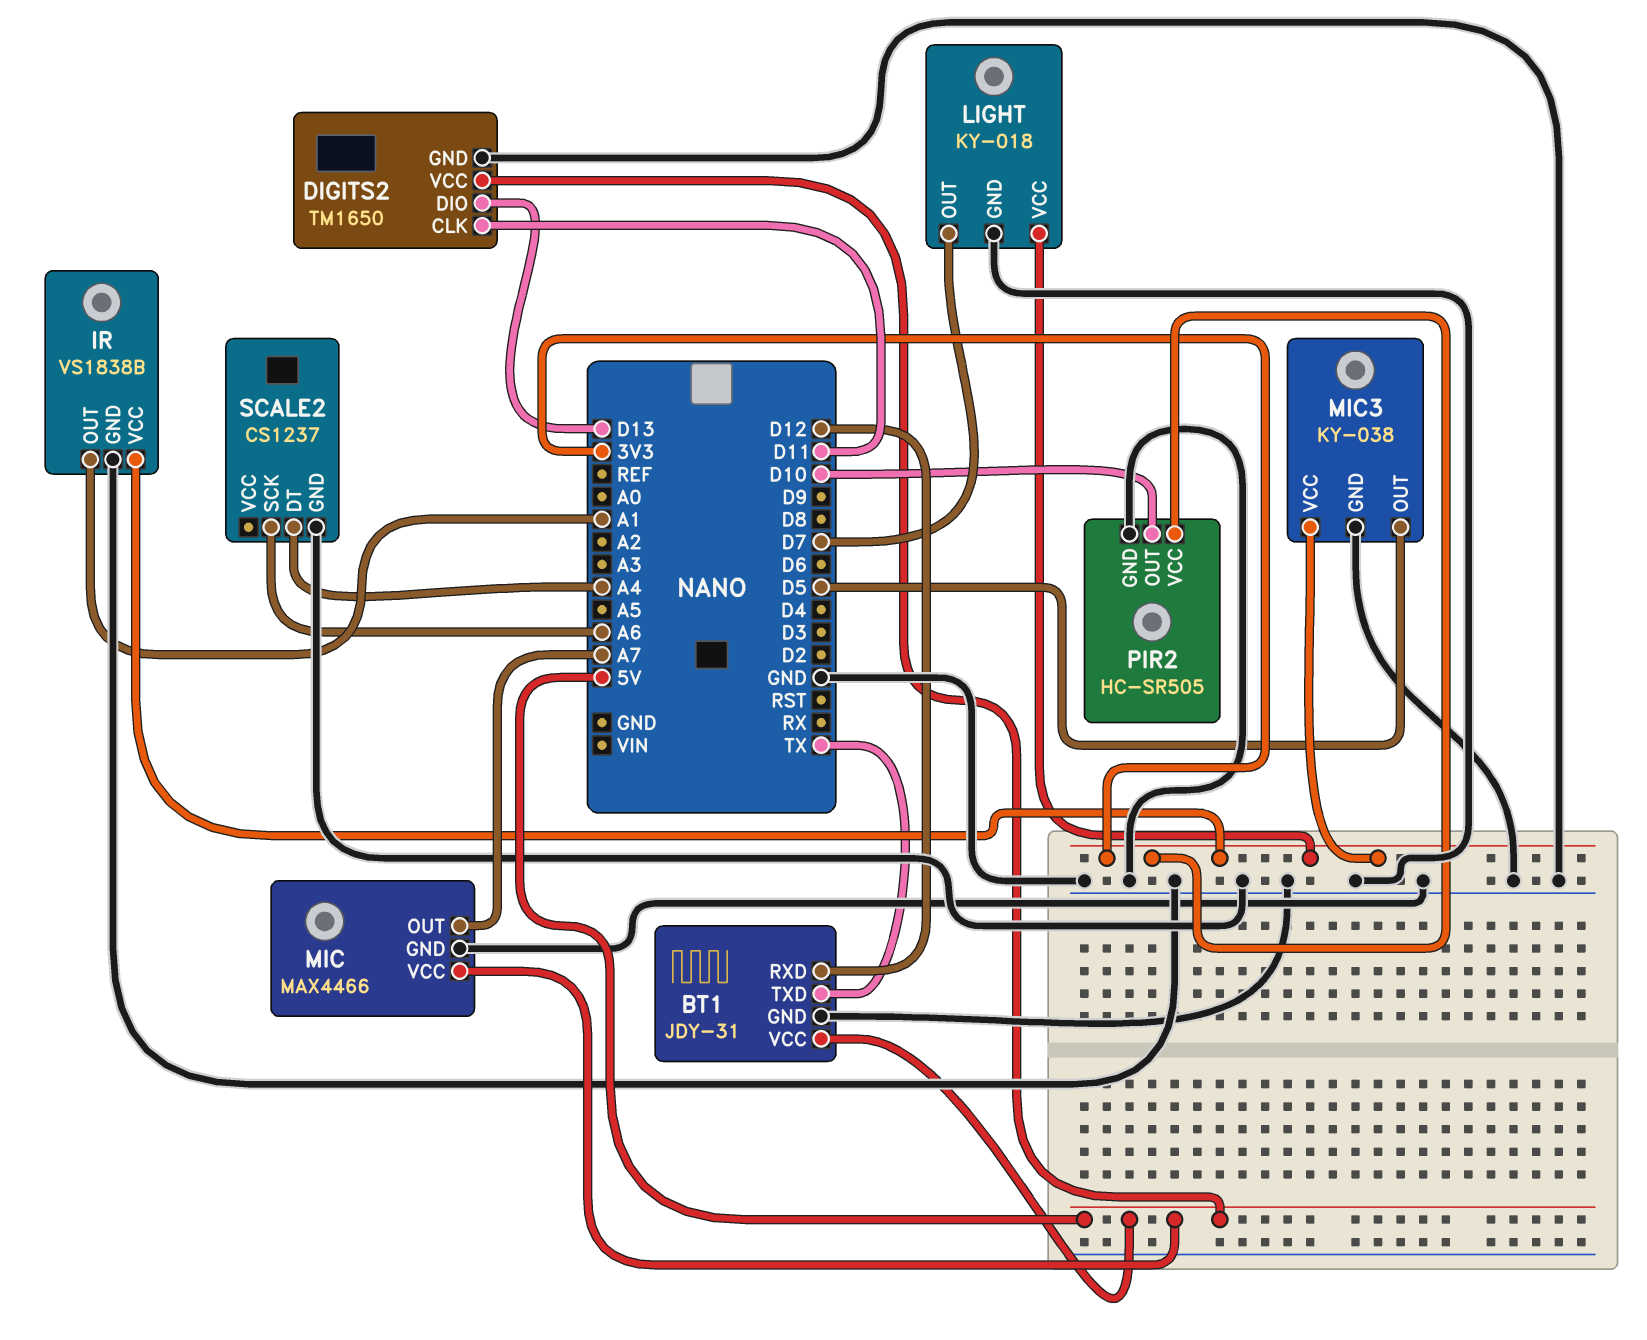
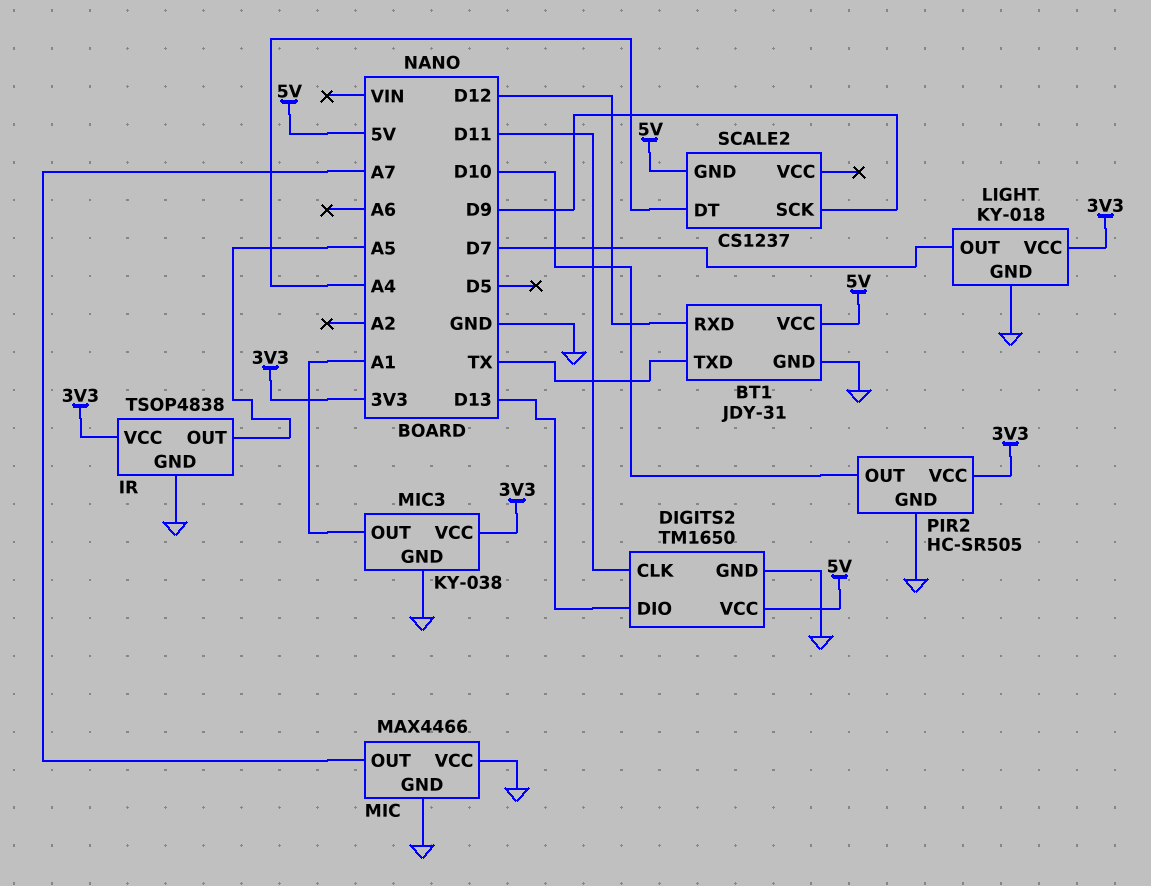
IR: VS1838B -> TSOP4838
IR pin OUT: A1 -> A5
MIC pin VCC: 5V -> GND
MIC3 pin OUT: D5 -> A1
SCALE2 pin GND: GND -> 5V
SCALE2 pin SCK: A6 -> D9

